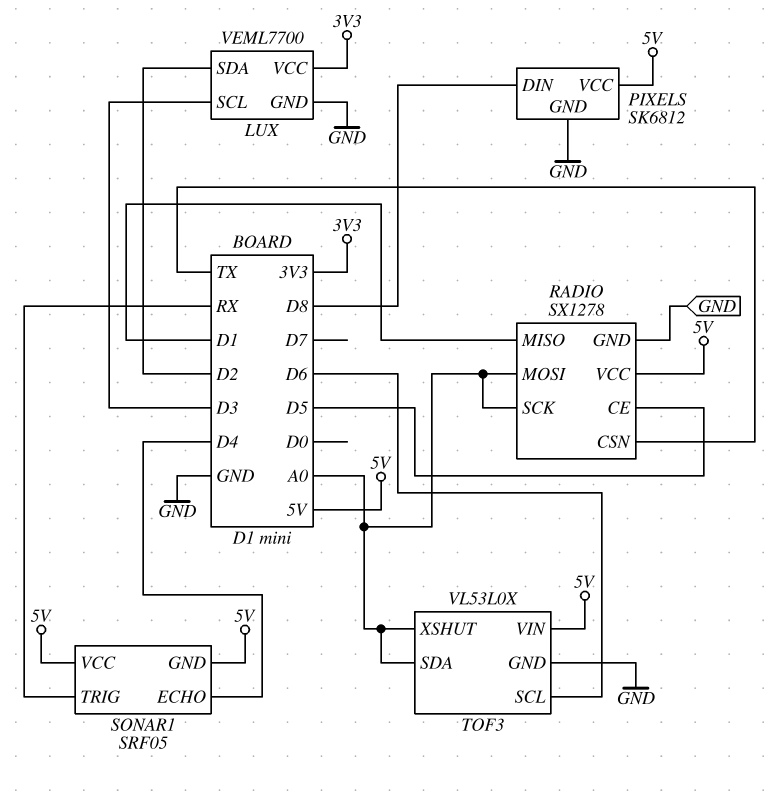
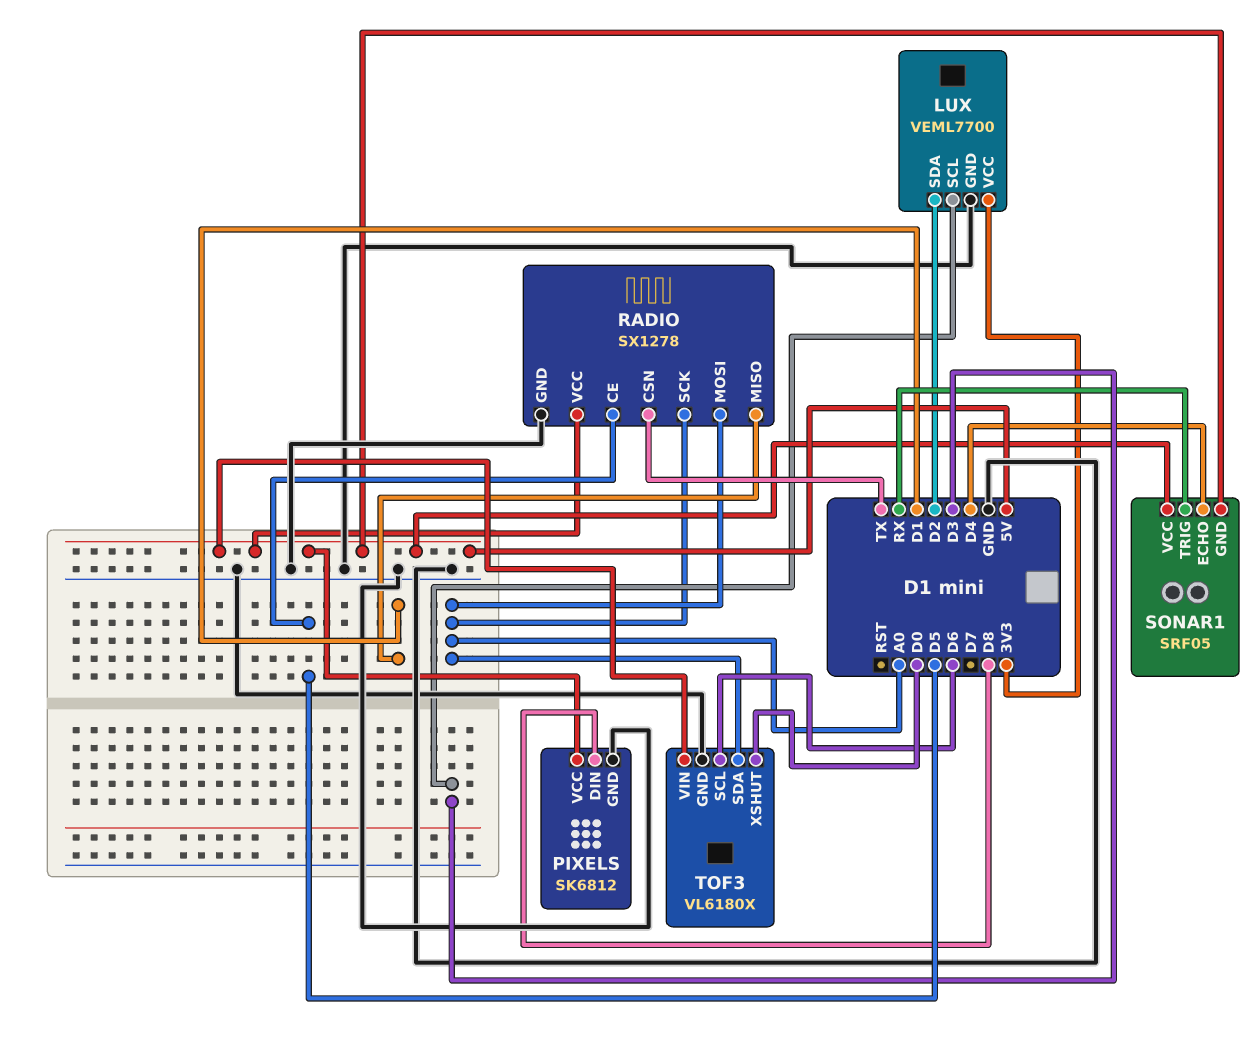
TOF3: VL53L0X -> VL6180X
TOF3 pin XSHUT: A0 -> D0

